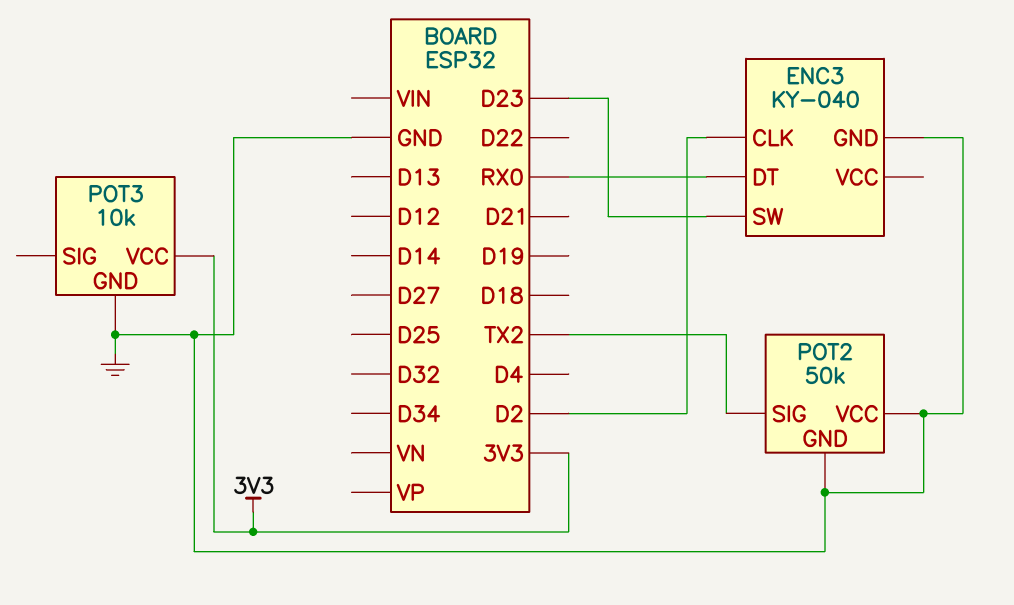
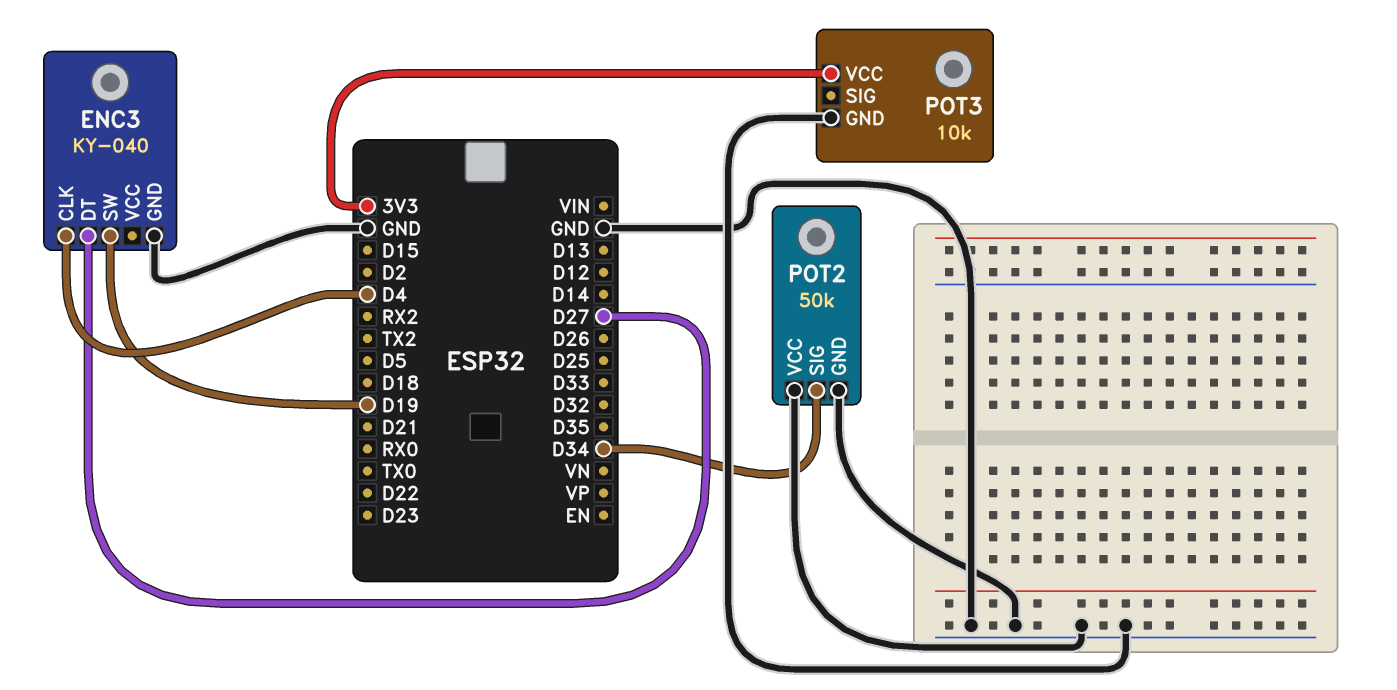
ENC3 pin CLK: D2 -> D4
ENC3 pin DT: RX0 -> D27
ENC3 pin SW: D23 -> D19
POT2 pin SIG: TX2 -> D34

